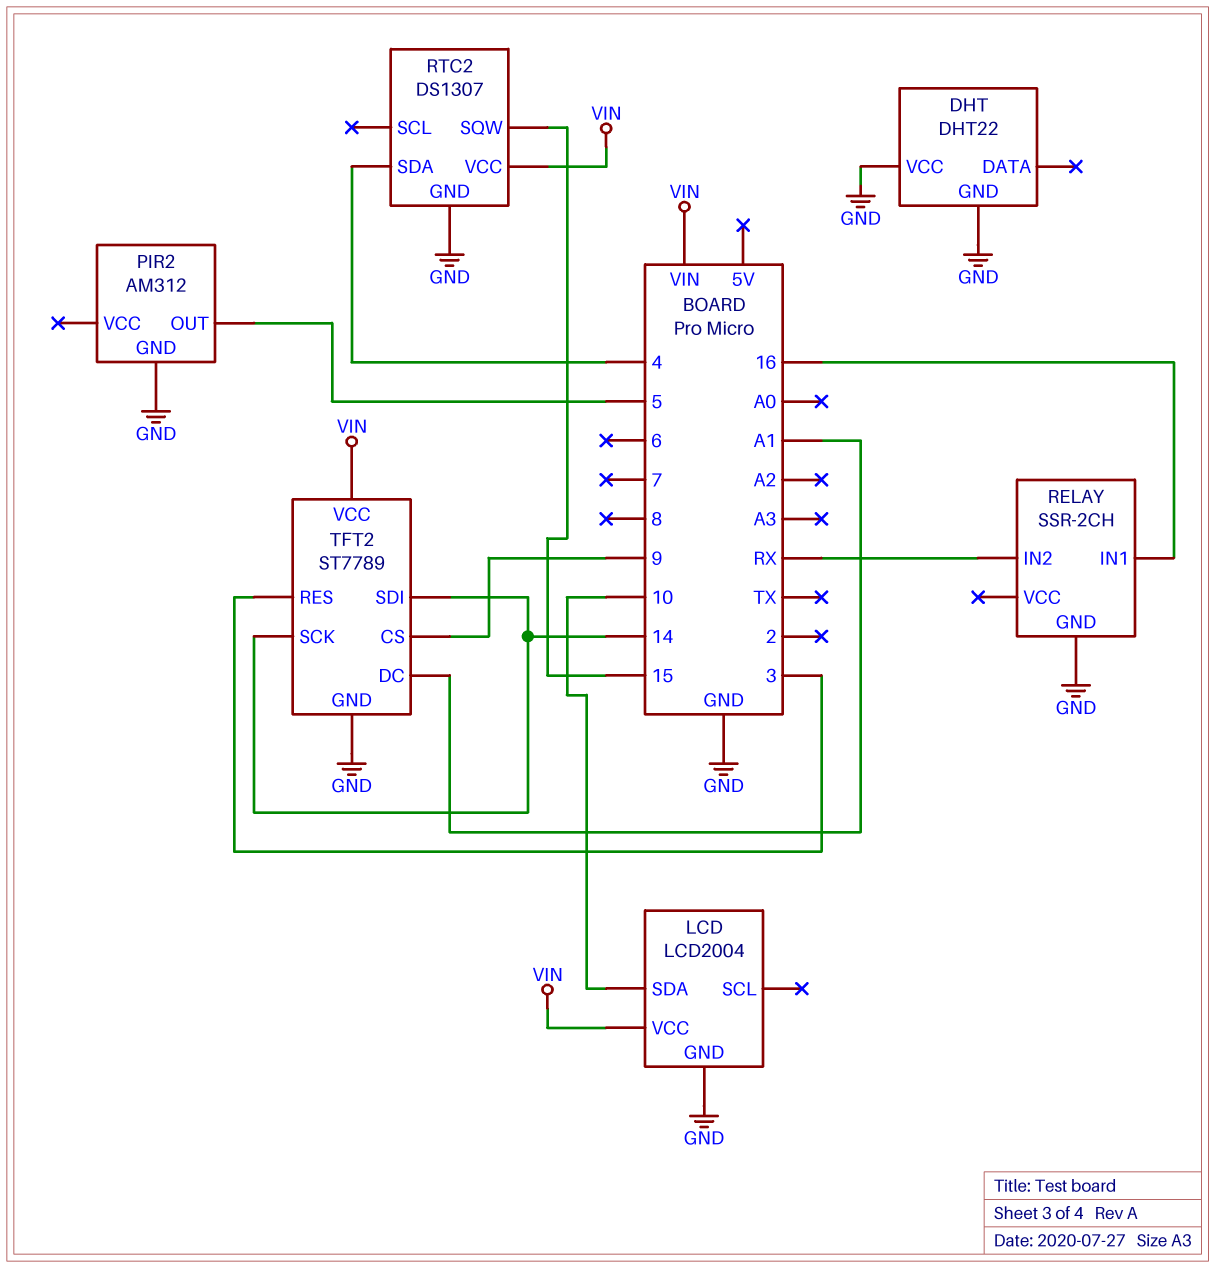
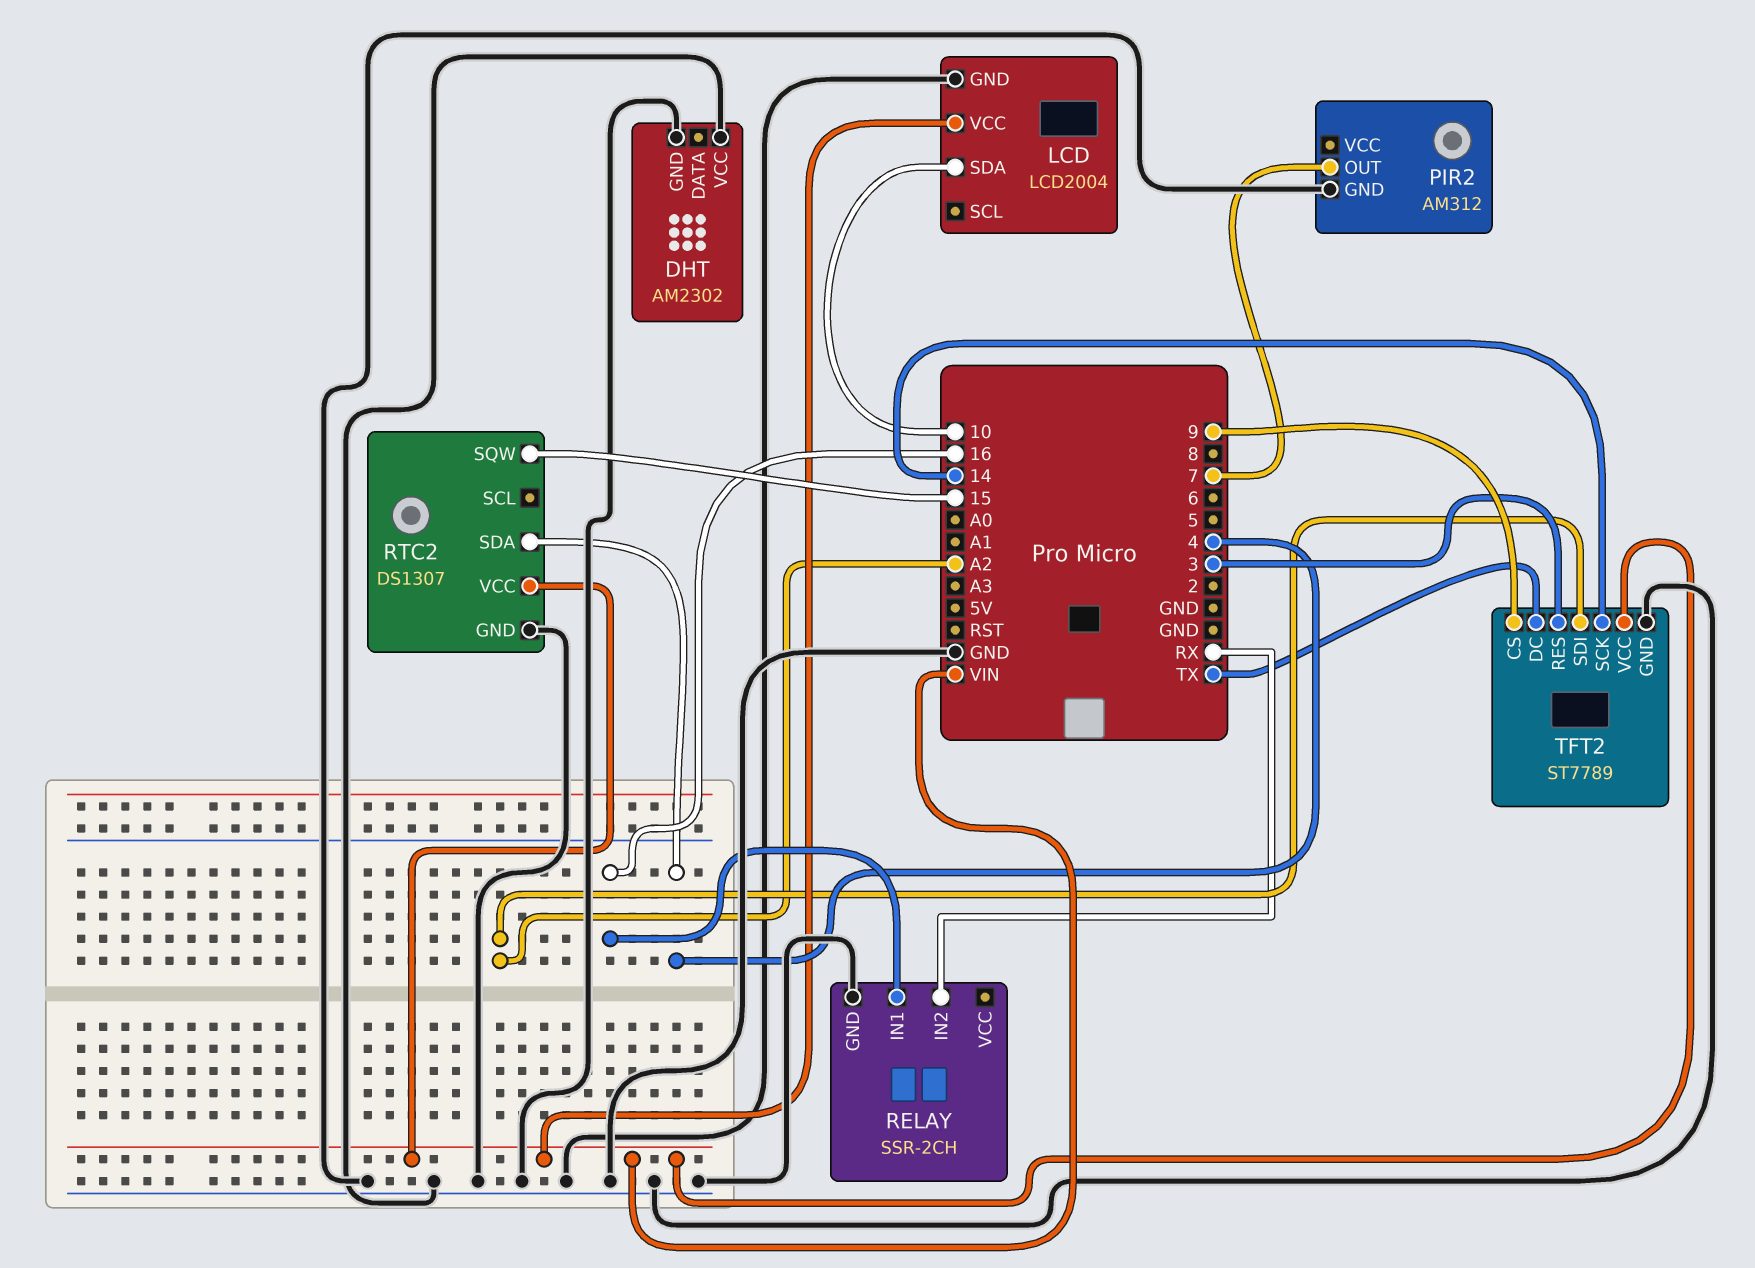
DHT: DHT22 -> AM2302
PIR2 pin OUT: 5 -> 7
TFT2 pin DC: A1 -> TX
TFT2 pin SDI: 14 -> A2

